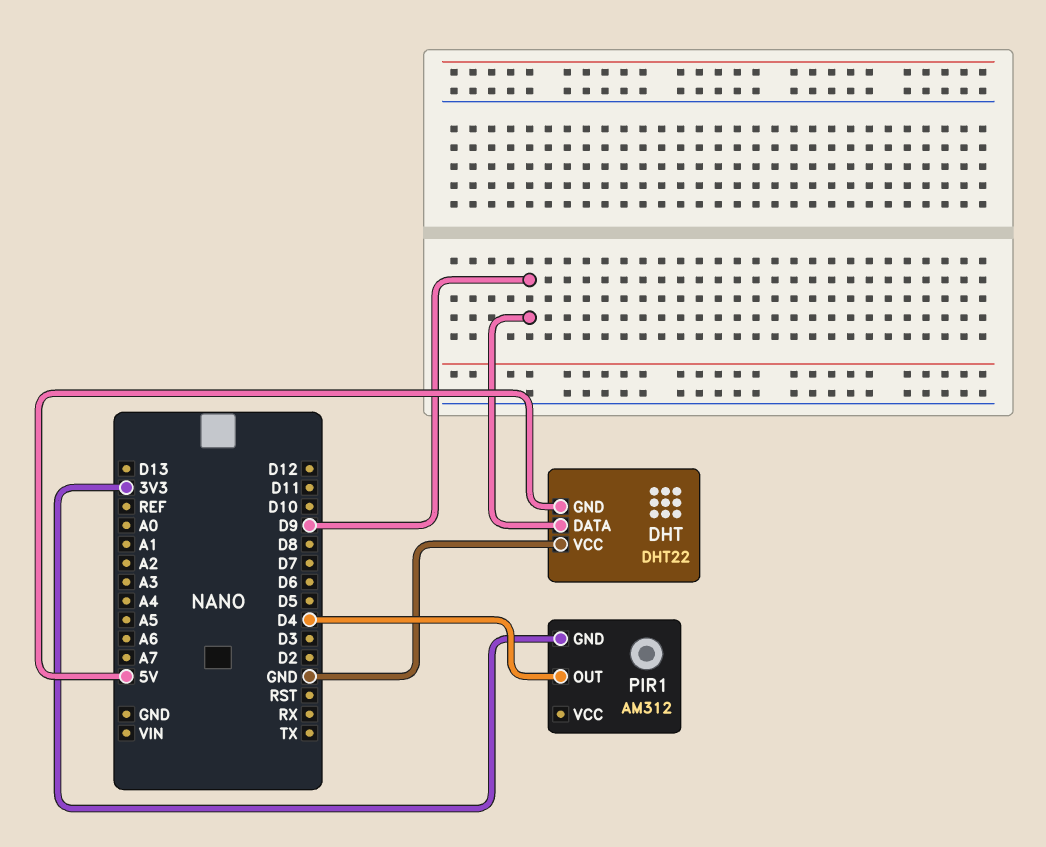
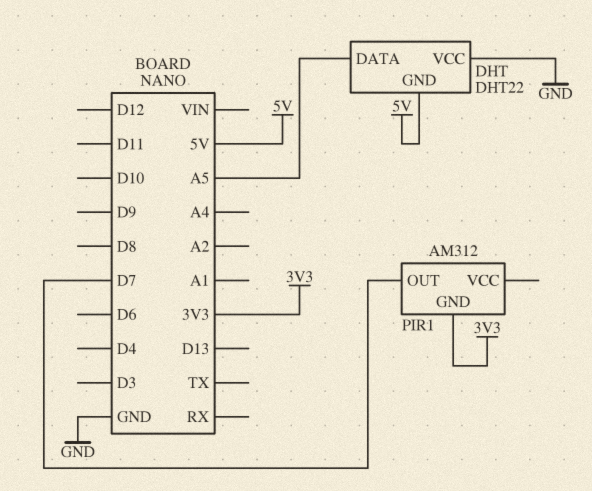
DHT pin DATA: D9 -> A5
PIR1 pin OUT: D4 -> D7

